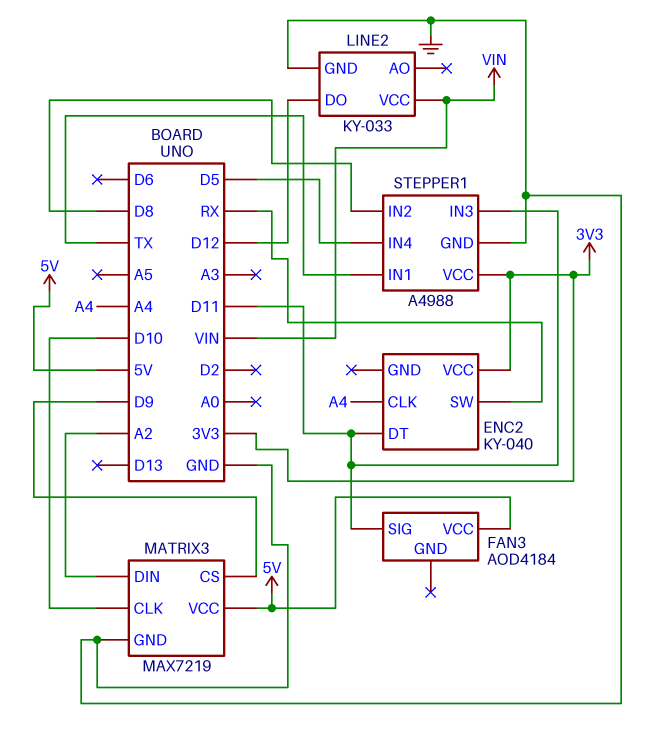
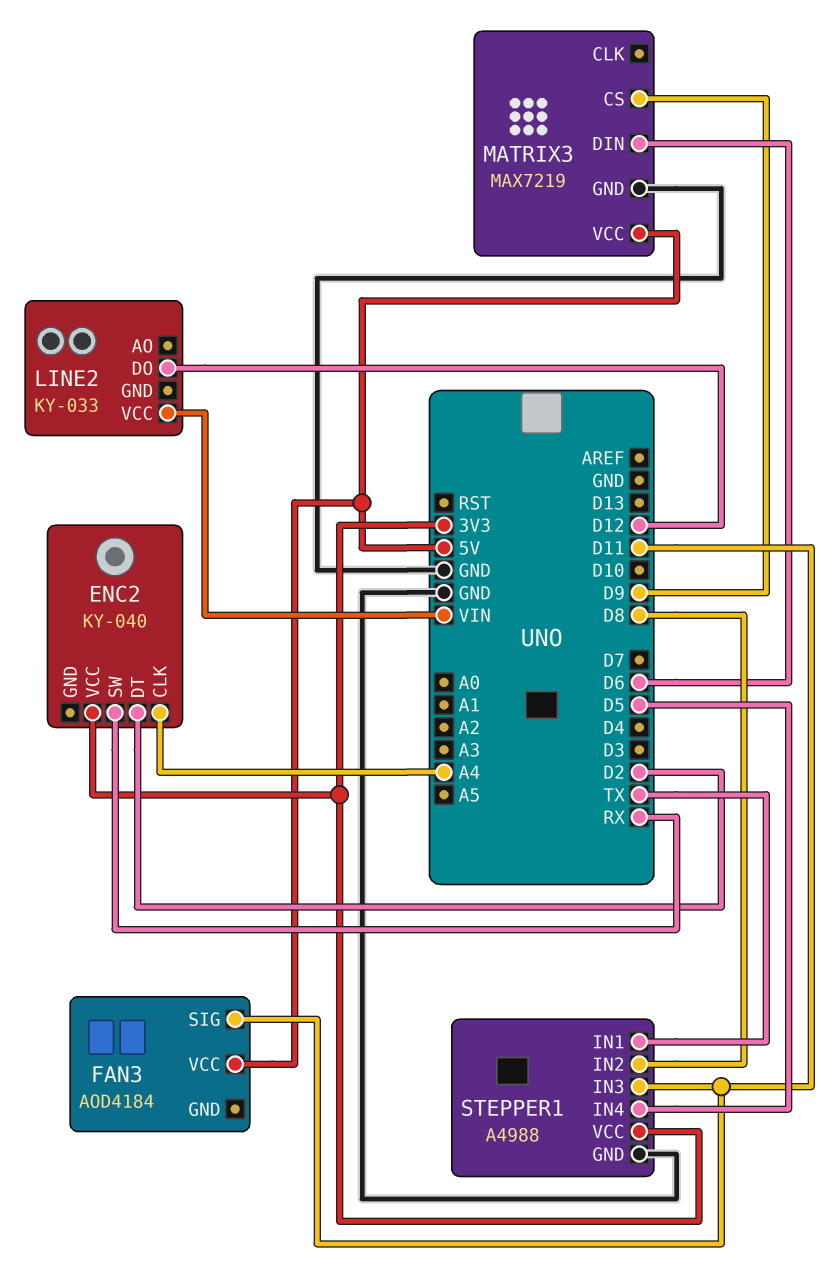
ENC2 pin DT: D11 -> D2
LINE2 pin GND: GND -> none
MATRIX3 pin CLK: D10 -> none
MATRIX3 pin DIN: A2 -> D6

